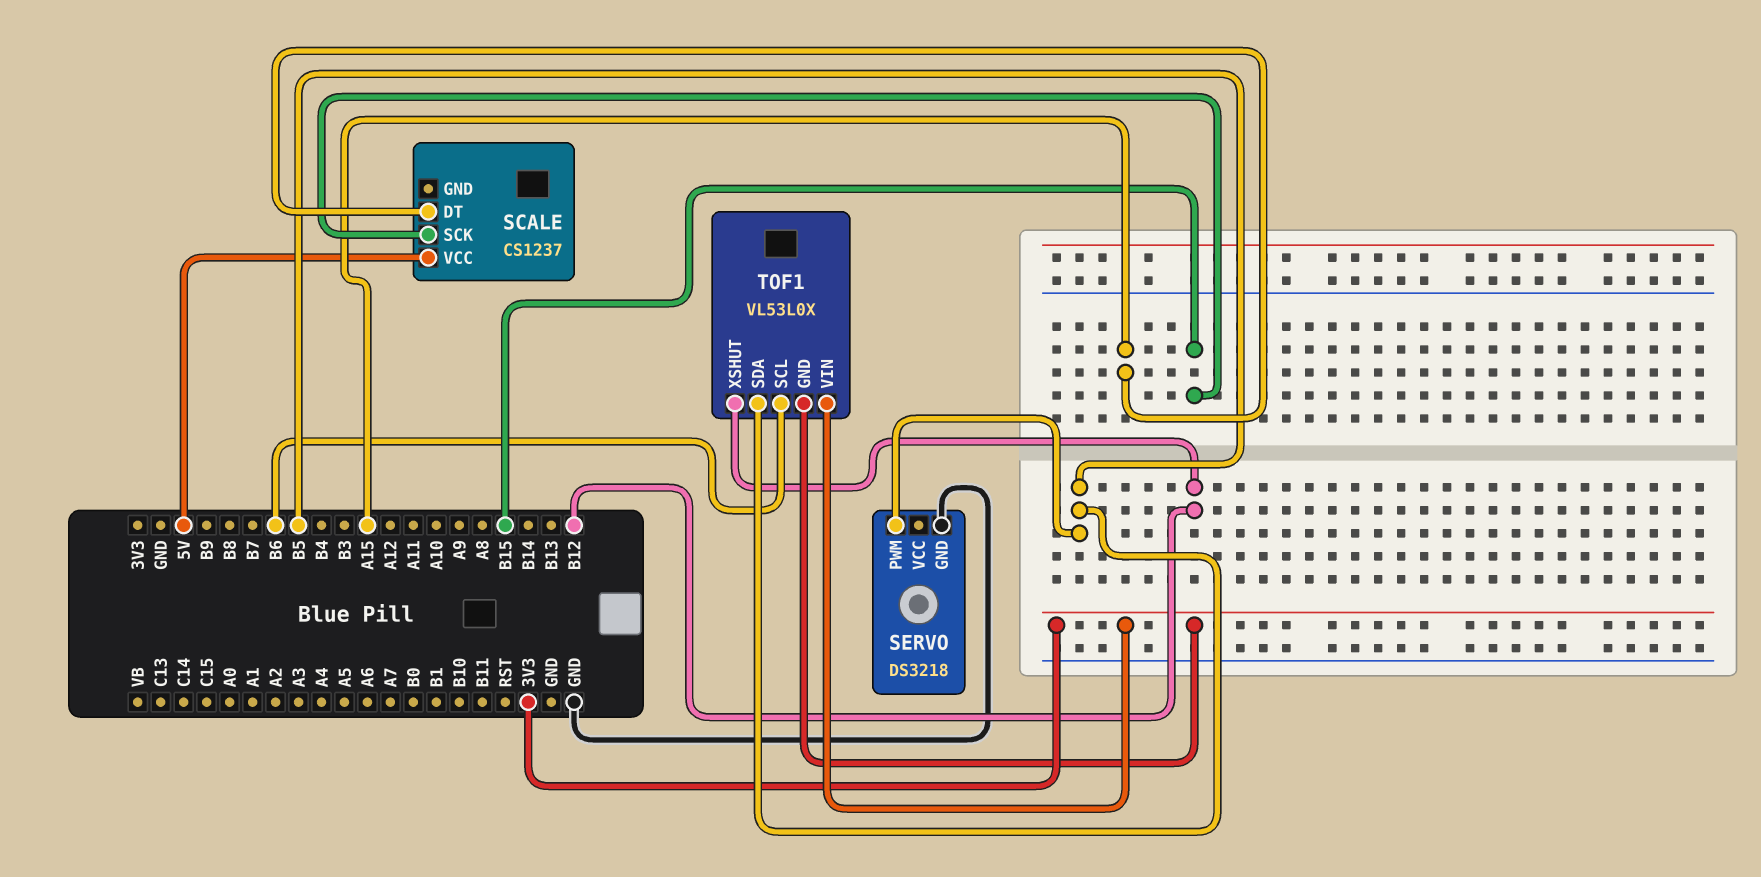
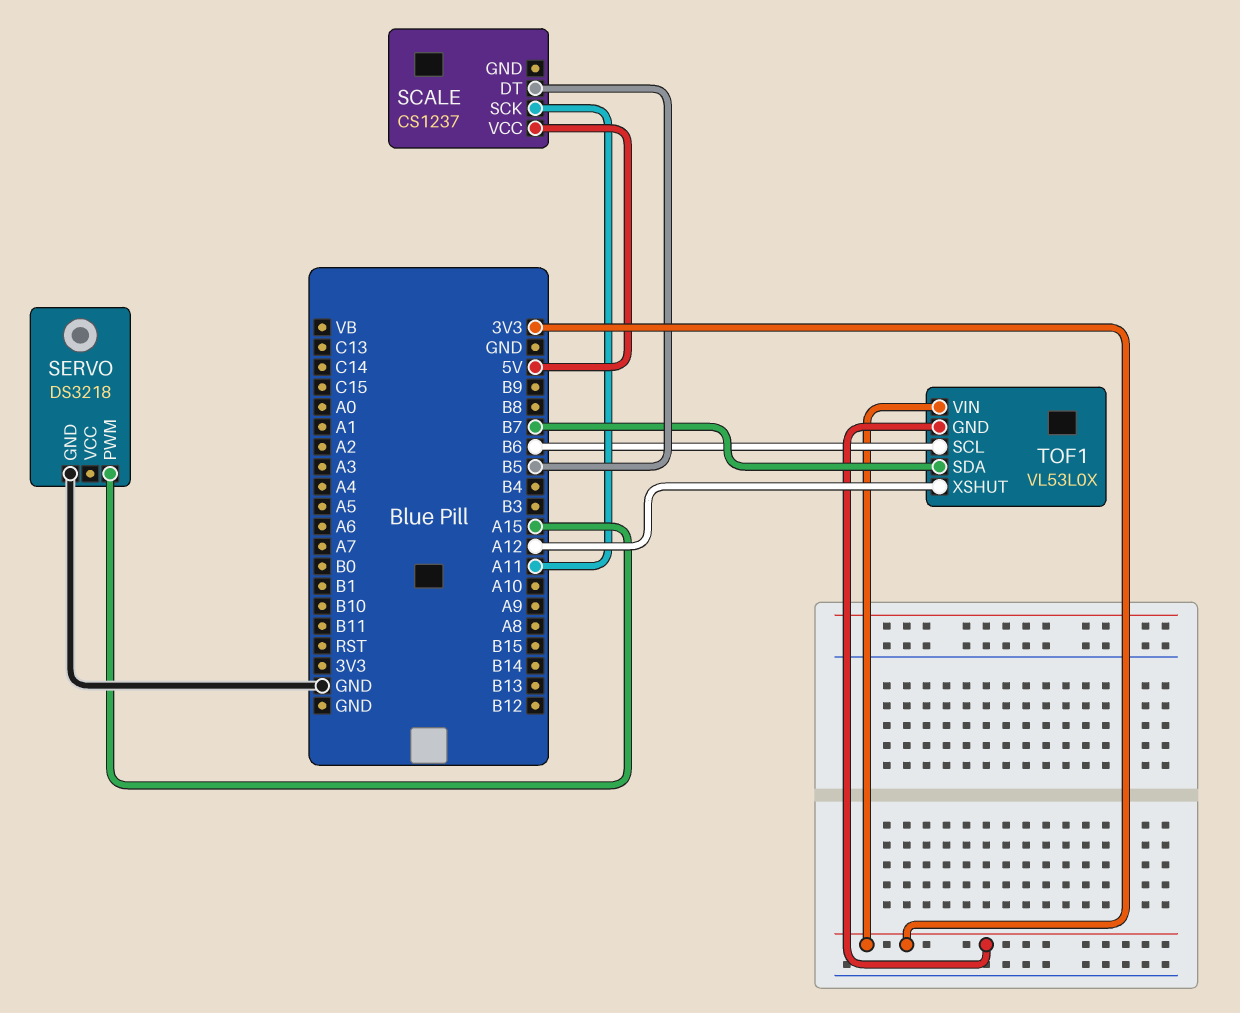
SCALE pin DT: A15 -> B5
SCALE pin SCK: B15 -> A11
SERVO pin PWM: B5 -> A15
TOF1 pin SDA: B5 -> B7
TOF1 pin XSHUT: B12 -> A12

